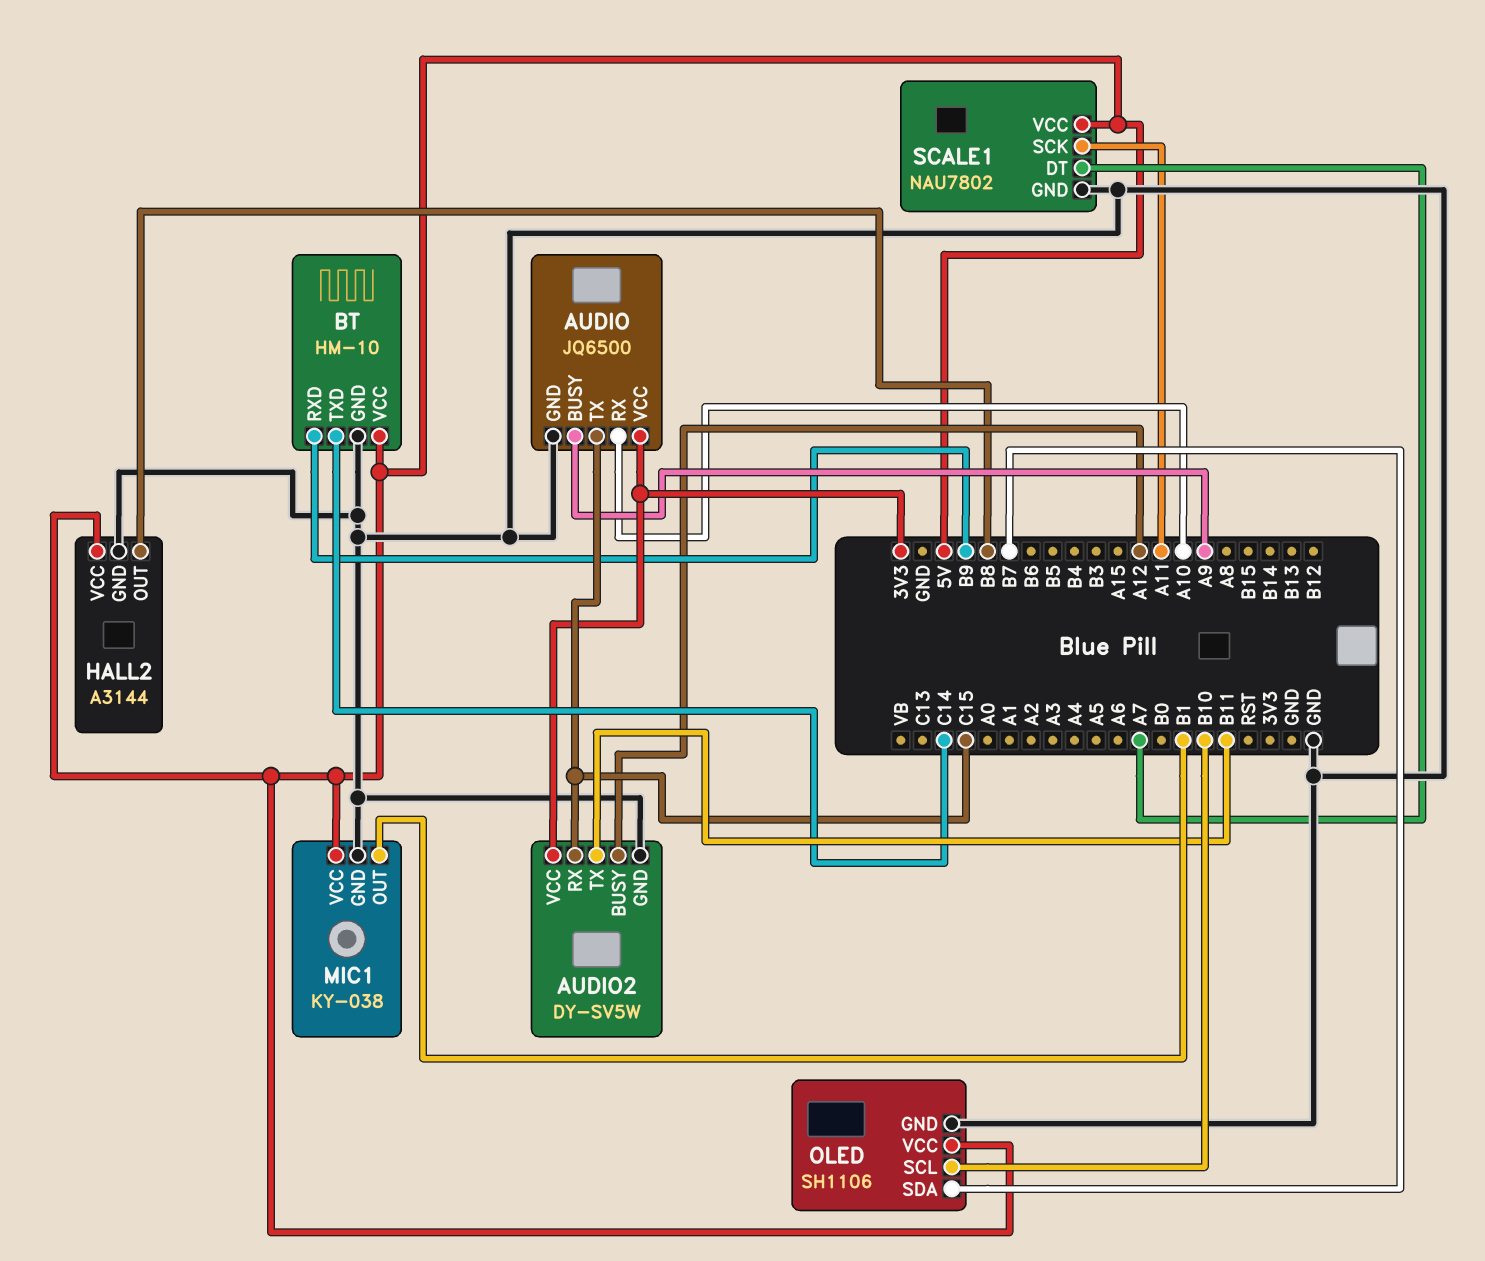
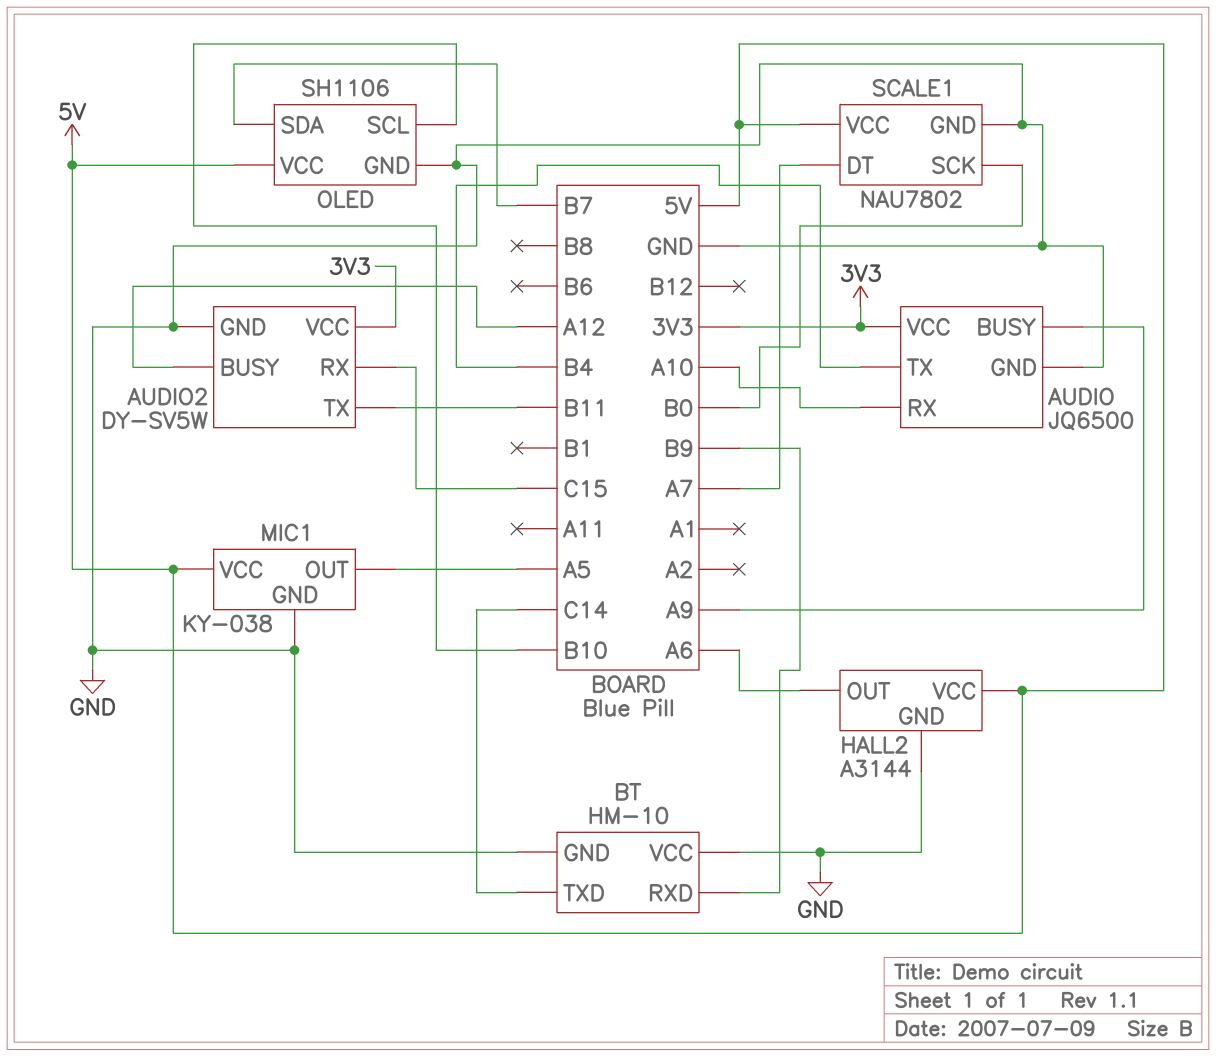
AUDIO pin TX: C15 -> B4
BT pin VCC: 5V -> GND
HALL2 pin OUT: B8 -> A6
MIC1 pin OUT: B1 -> A5
SCALE1 pin SCK: A11 -> B0

